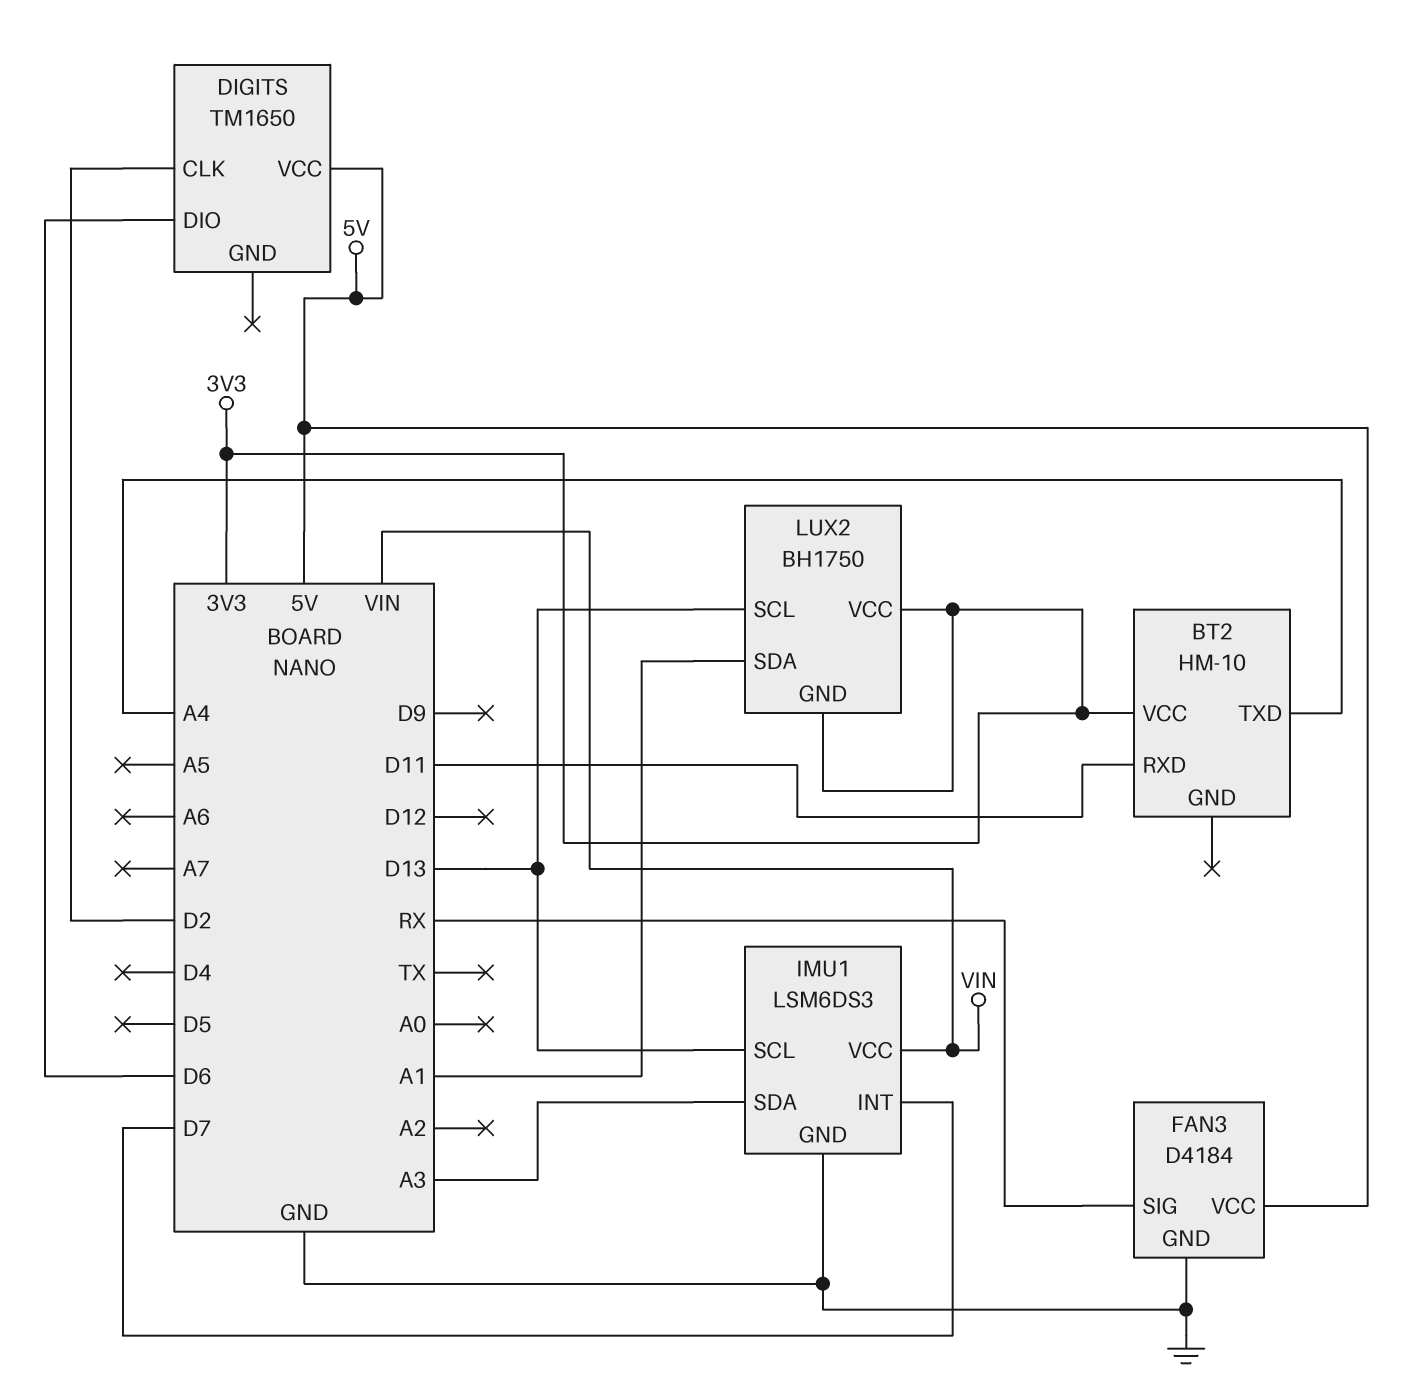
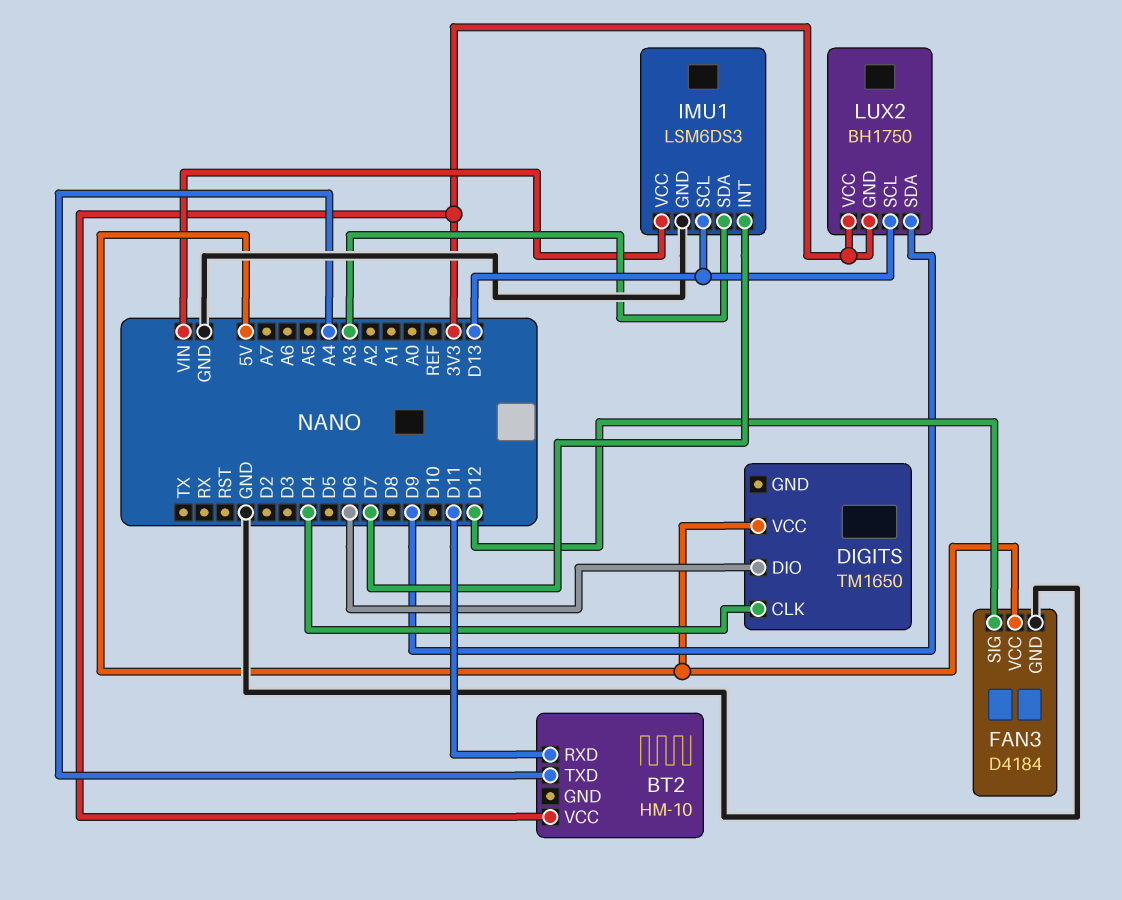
DIGITS pin CLK: D2 -> D4
FAN3 pin SIG: RX -> D12
LUX2 pin SDA: A1 -> D9

